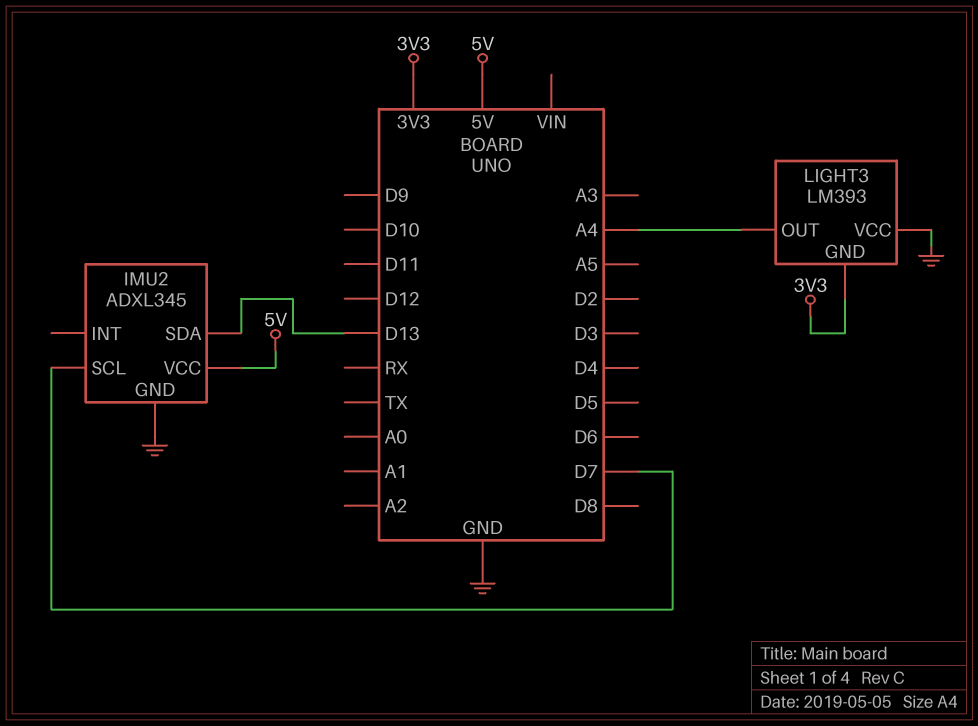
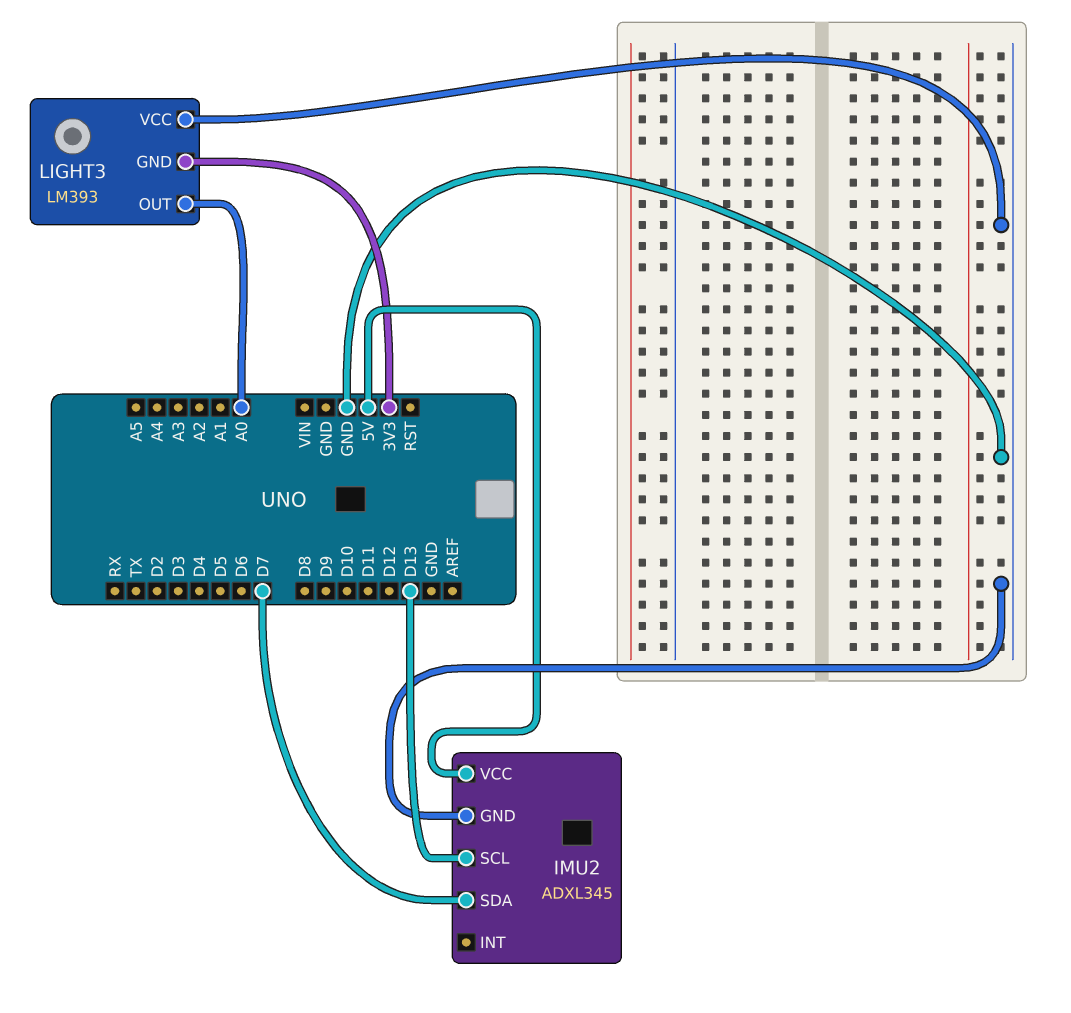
IMU2 pin SCL: D7 -> D13
IMU2 pin SDA: D13 -> D7
LIGHT3 pin OUT: A4 -> A0

